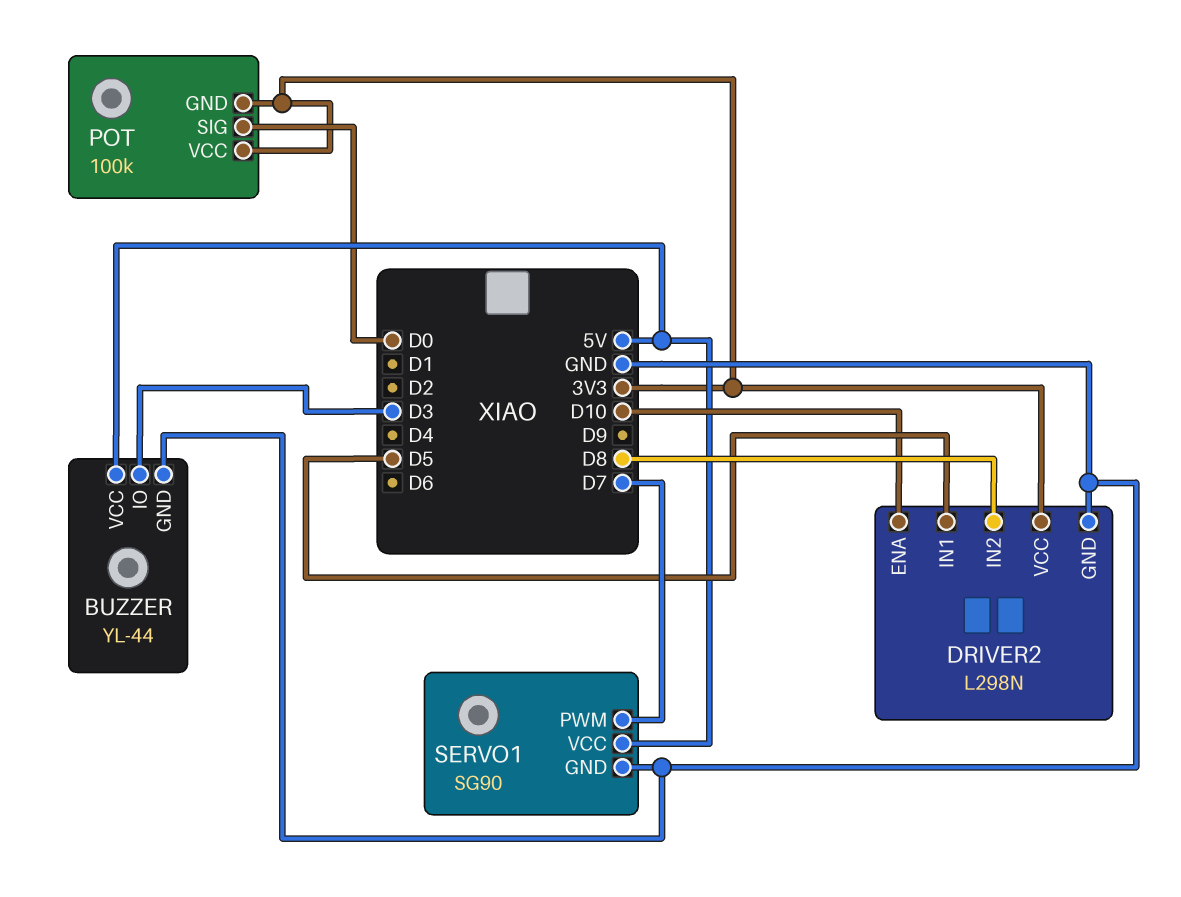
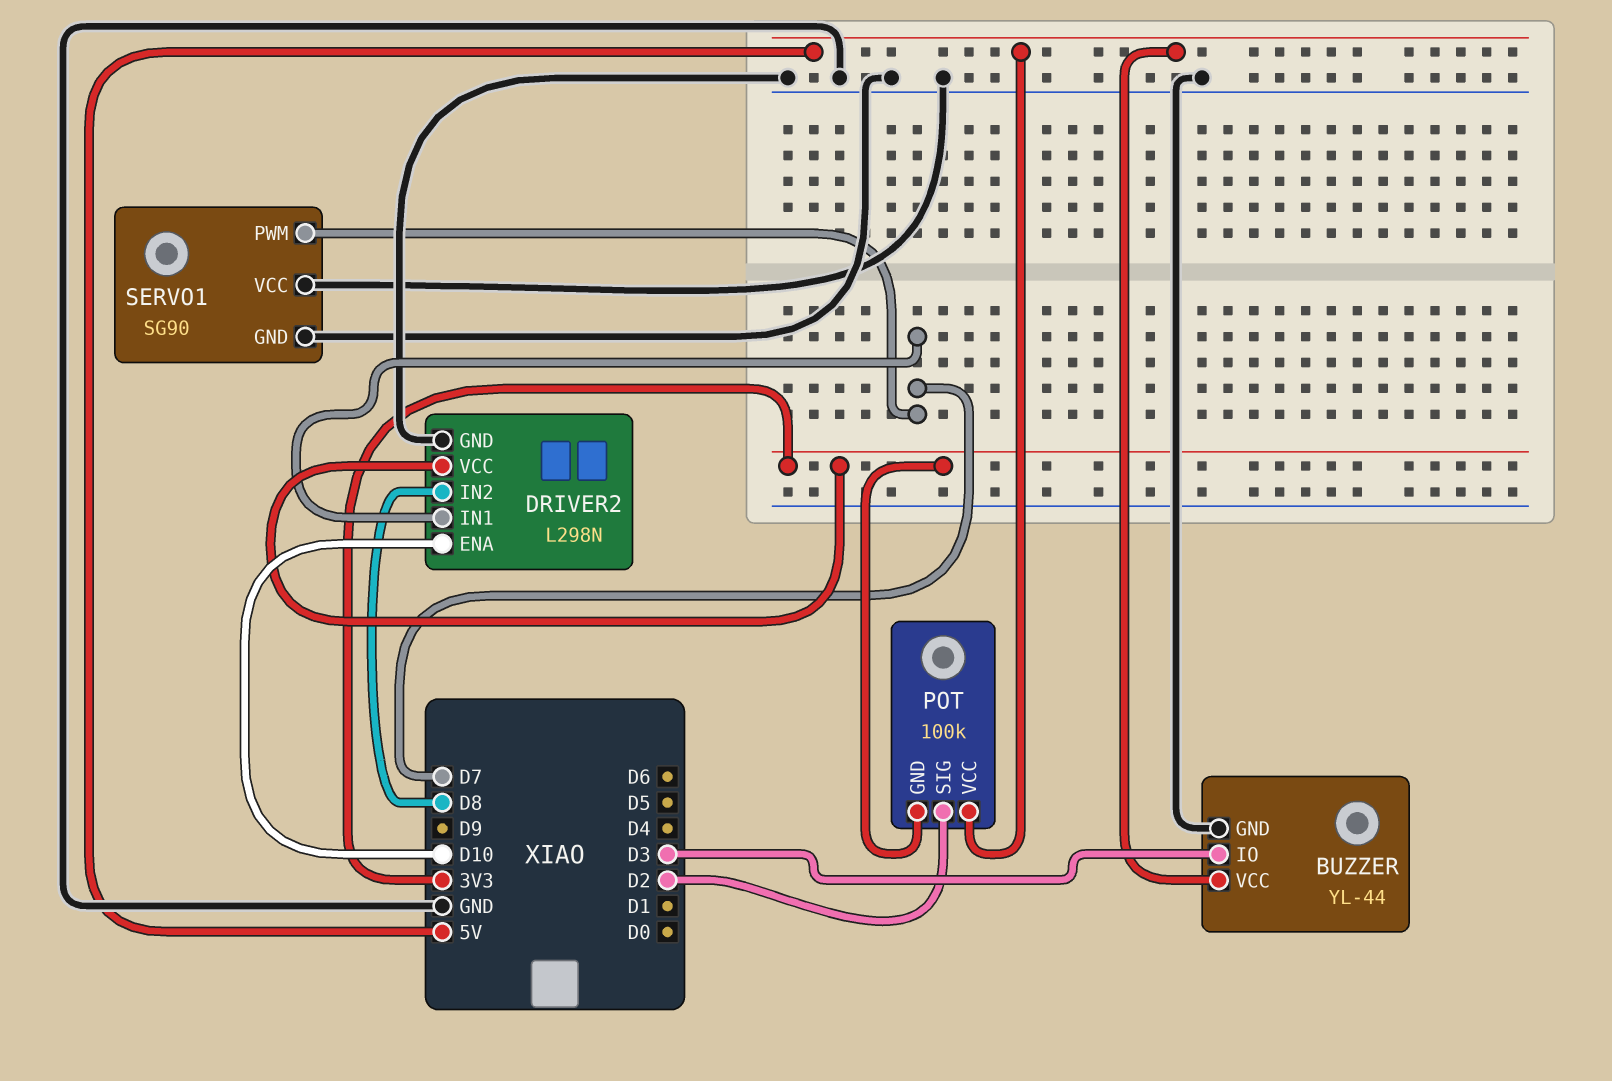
DRIVER2 pin IN1: D5 -> D7
POT pin SIG: D0 -> D2
POT pin VCC: 3V3 -> 5V
SERVO1 pin VCC: 5V -> GND

